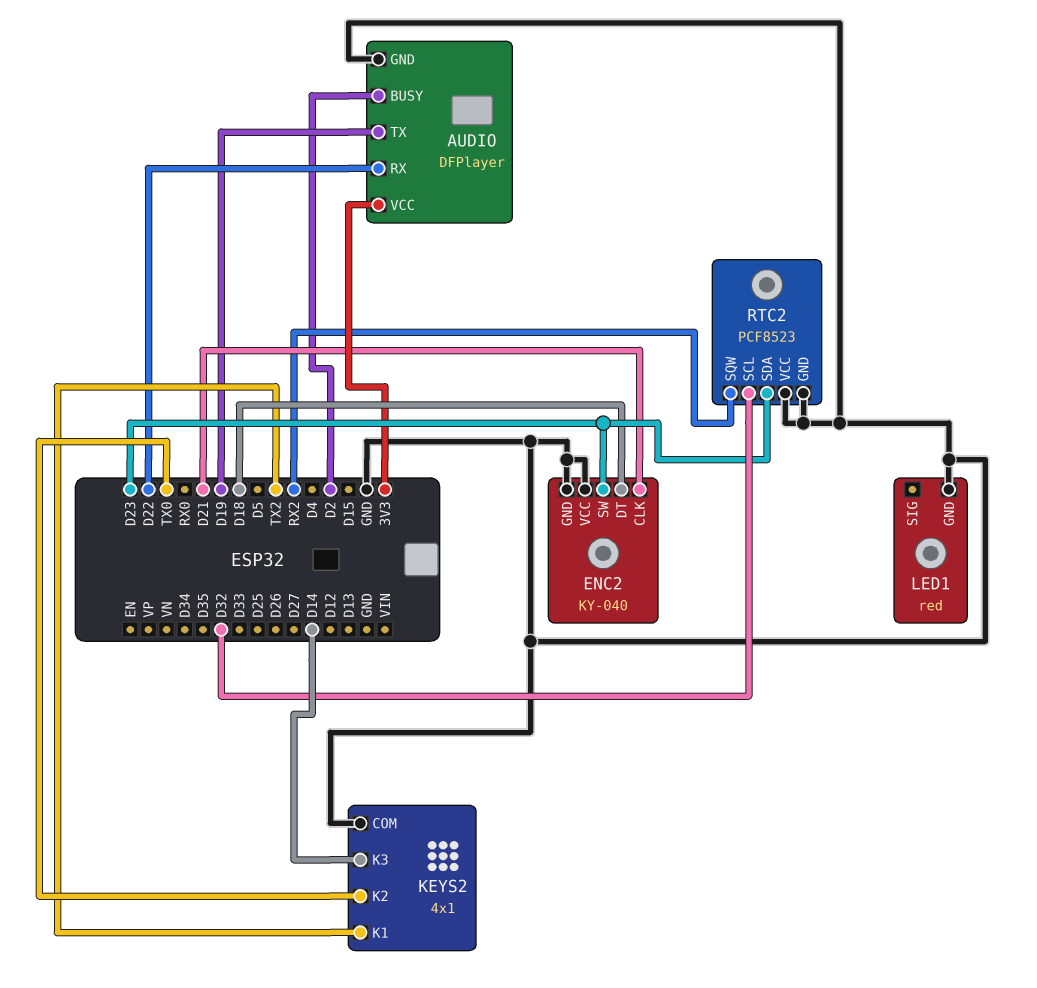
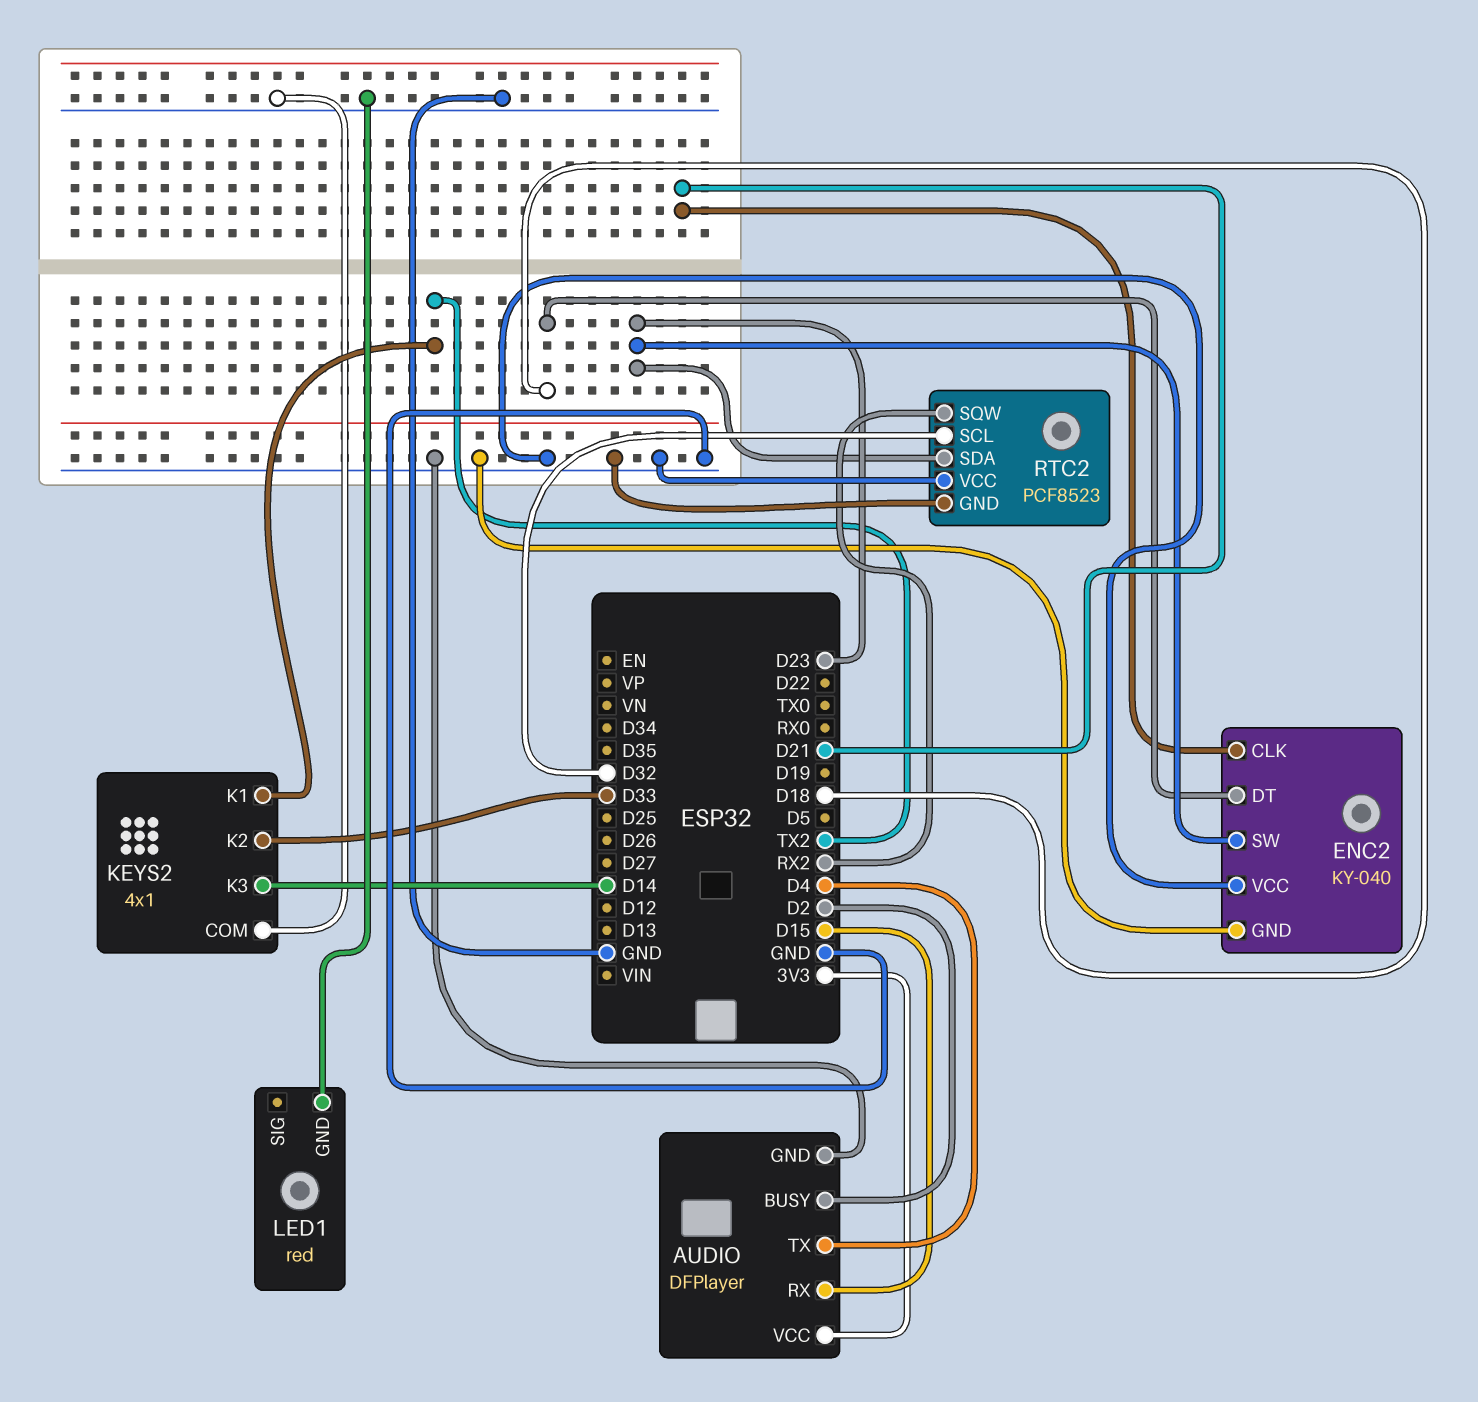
AUDIO pin RX: D22 -> D15
AUDIO pin TX: D19 -> D4
KEYS2 pin K2: TX0 -> D33

